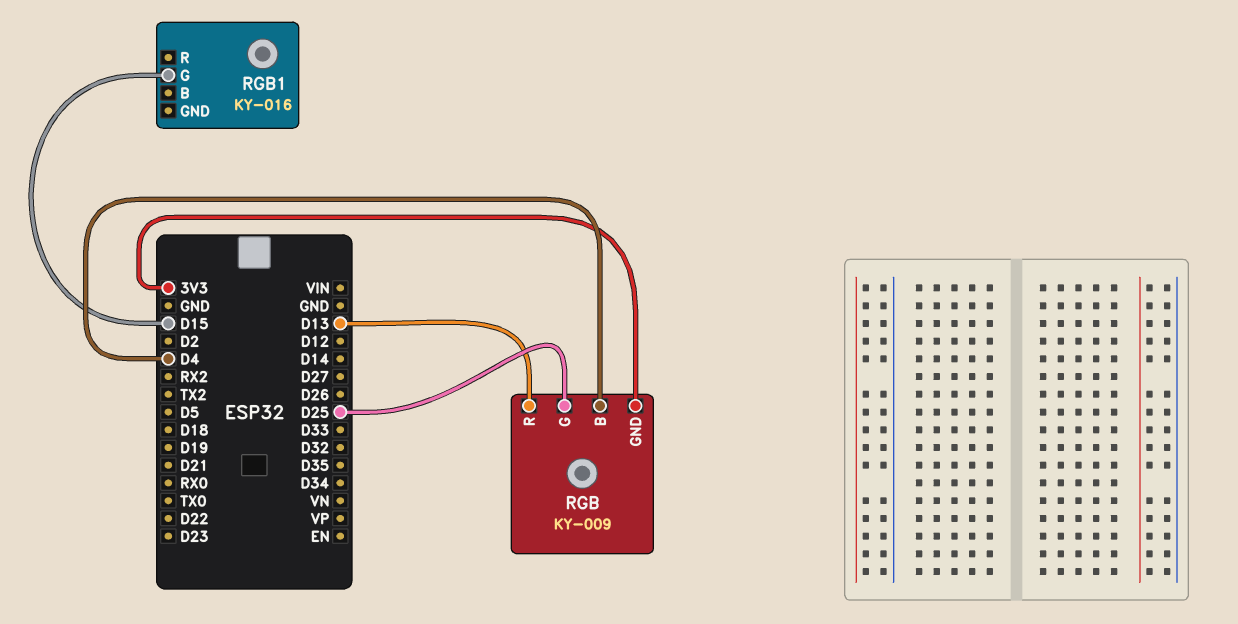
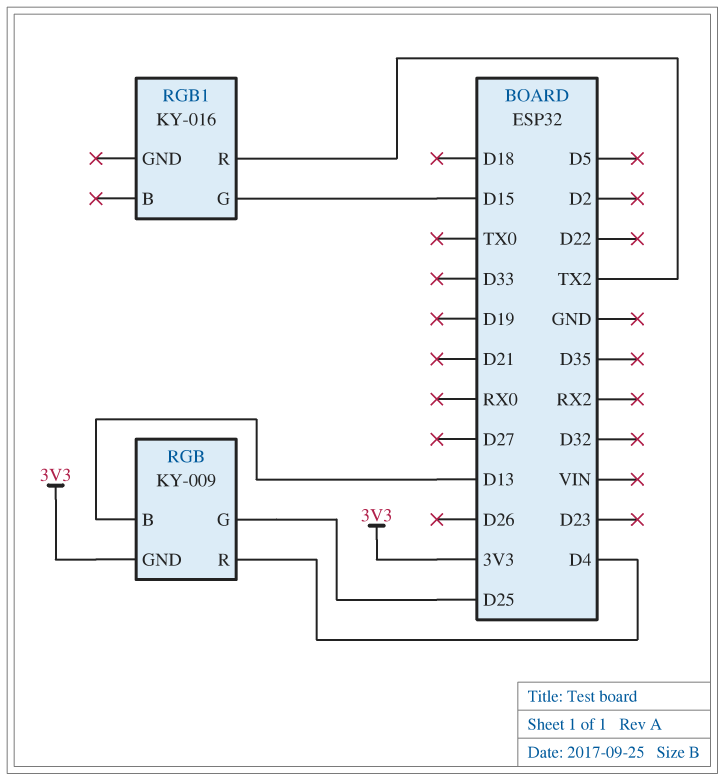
RGB pin B: D4 -> D13
RGB pin R: D13 -> D4
RGB1 pin R: none -> TX2

